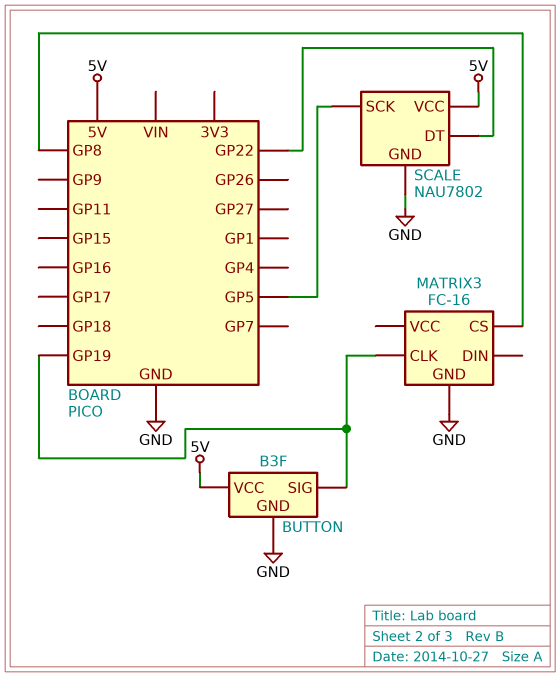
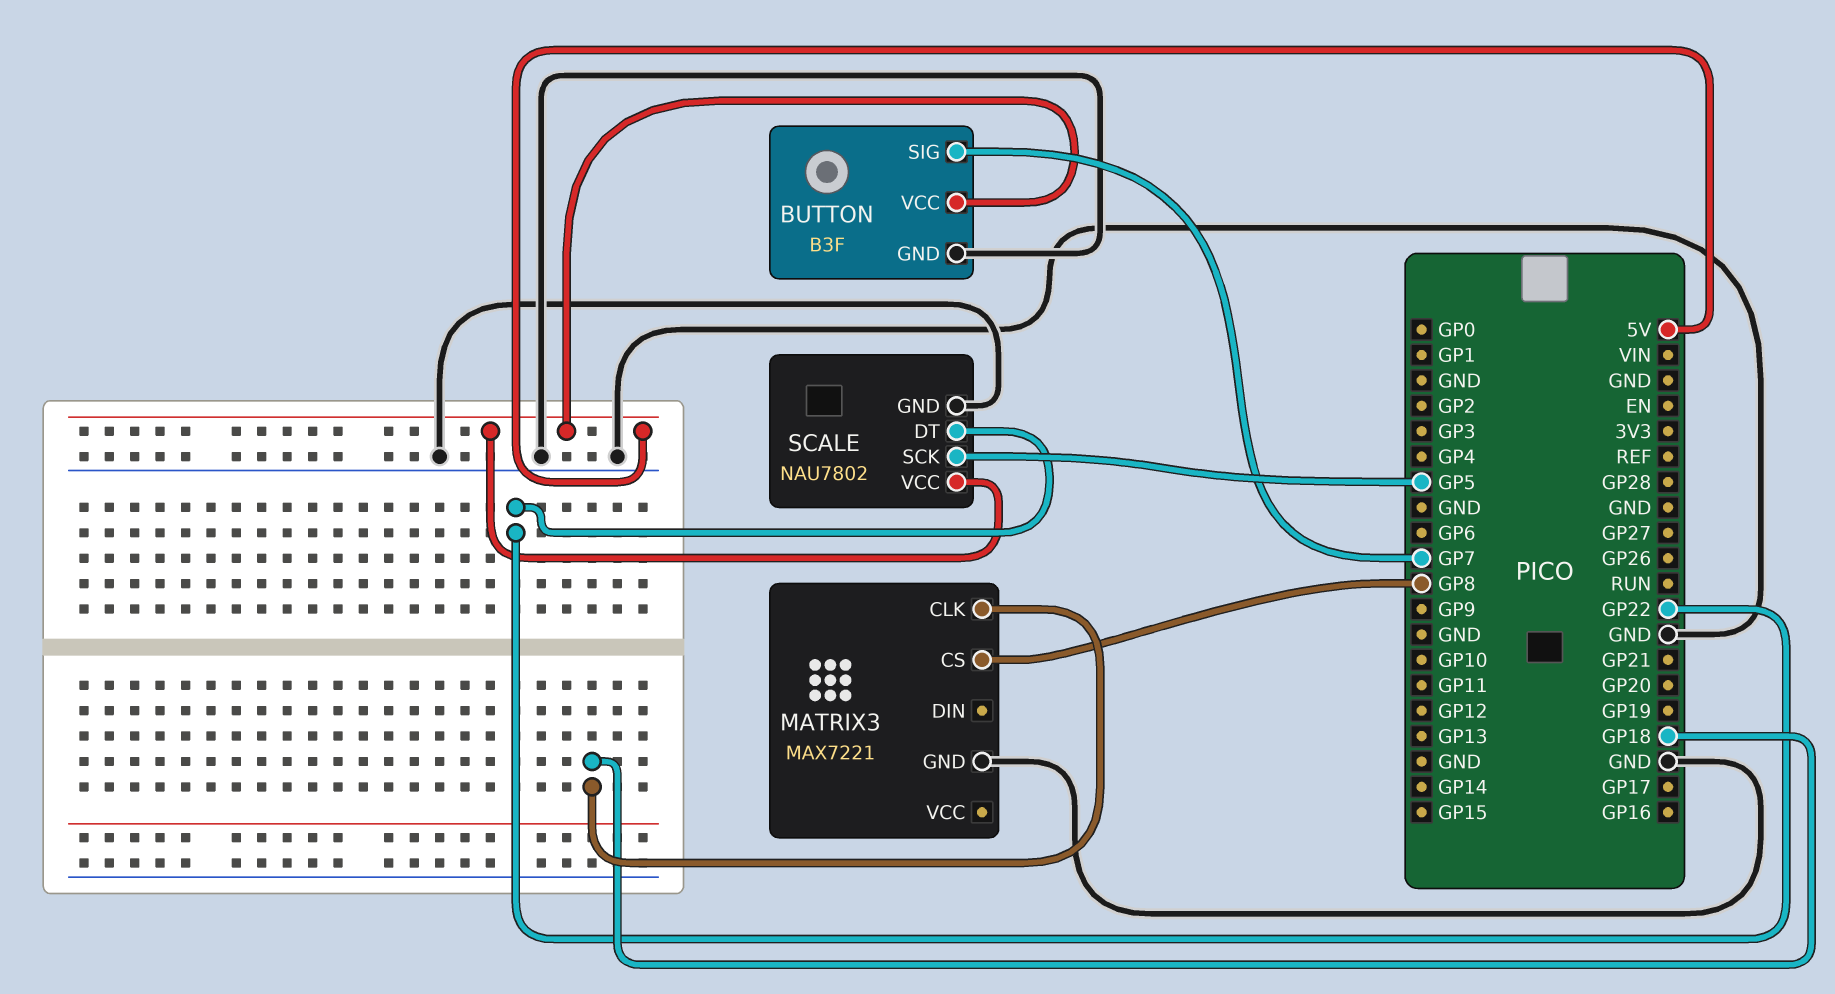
BUTTON pin SIG: GP19 -> GP7
MATRIX3: FC-16 -> MAX7221
MATRIX3 pin CLK: GP19 -> GP18

